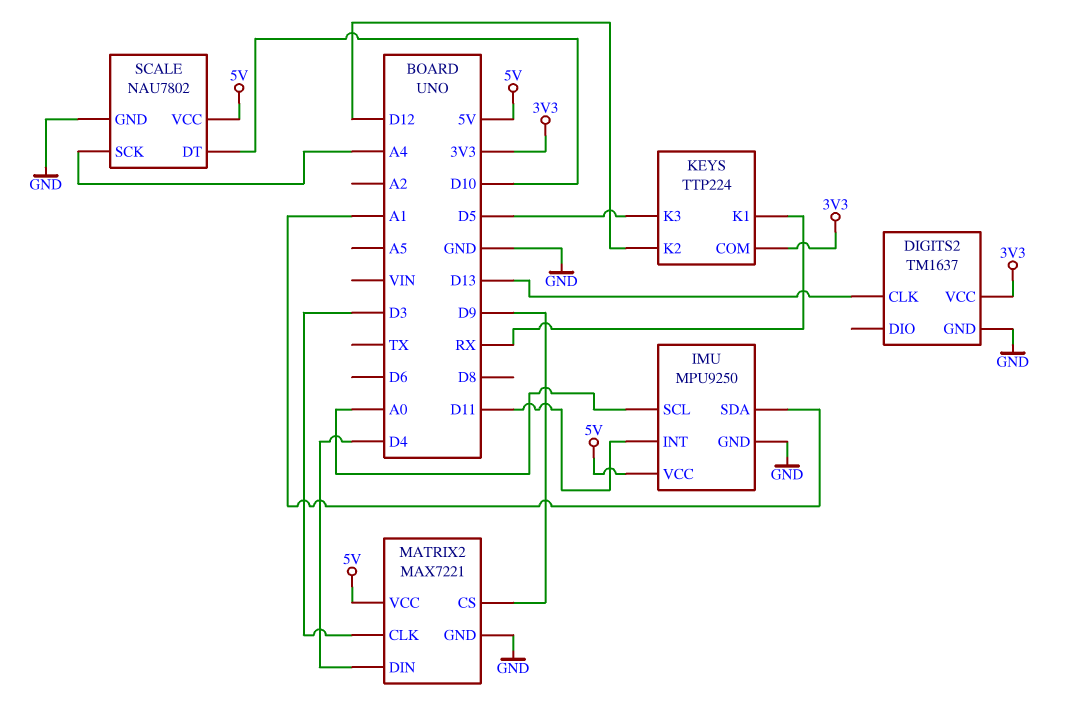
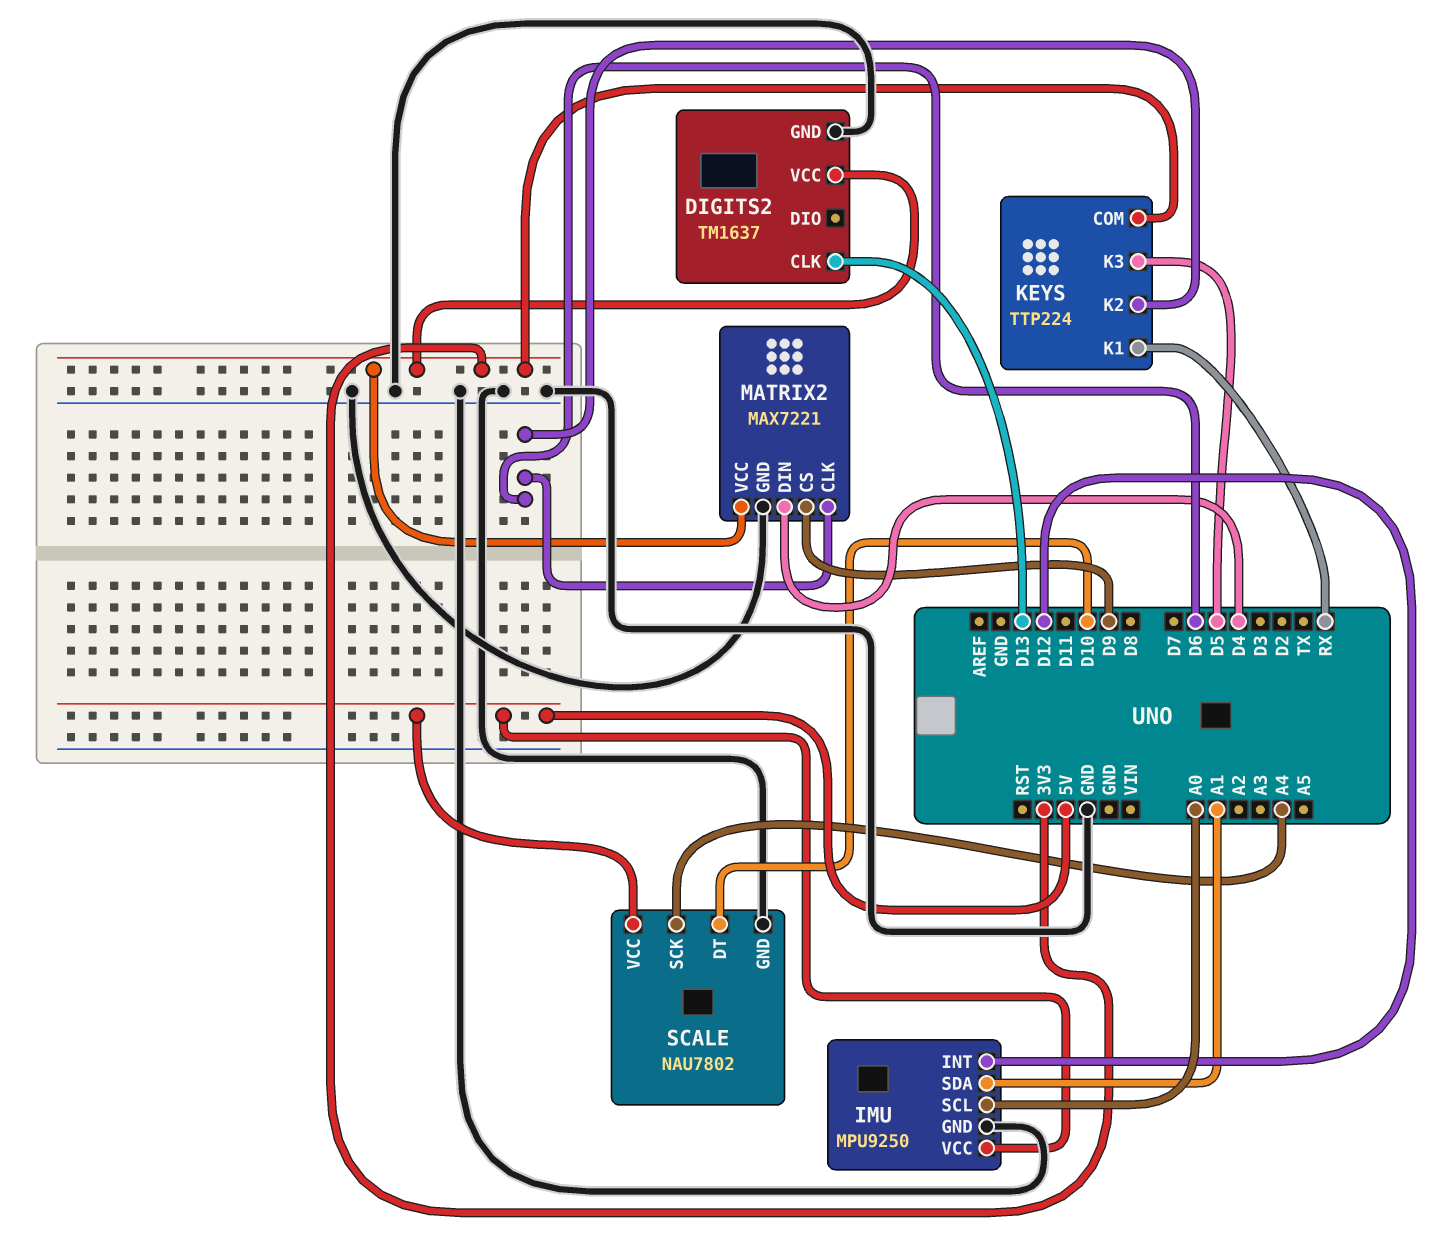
IMU pin INT: D11 -> D12
KEYS pin K2: D12 -> D6
MATRIX2 pin CLK: D3 -> D6
MATRIX2 pin VCC: 5V -> 3V3

